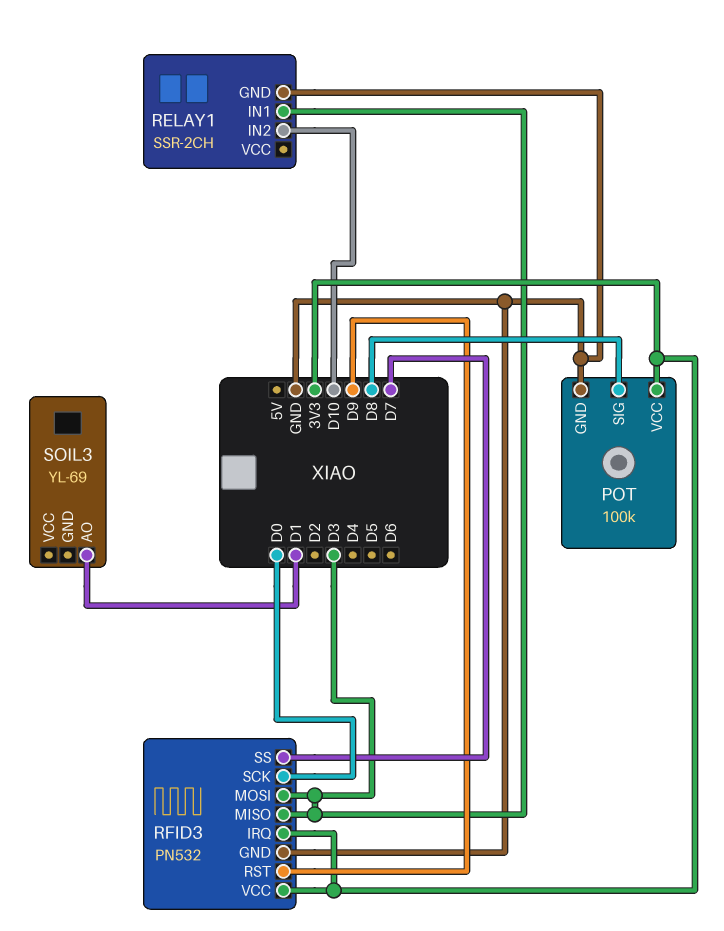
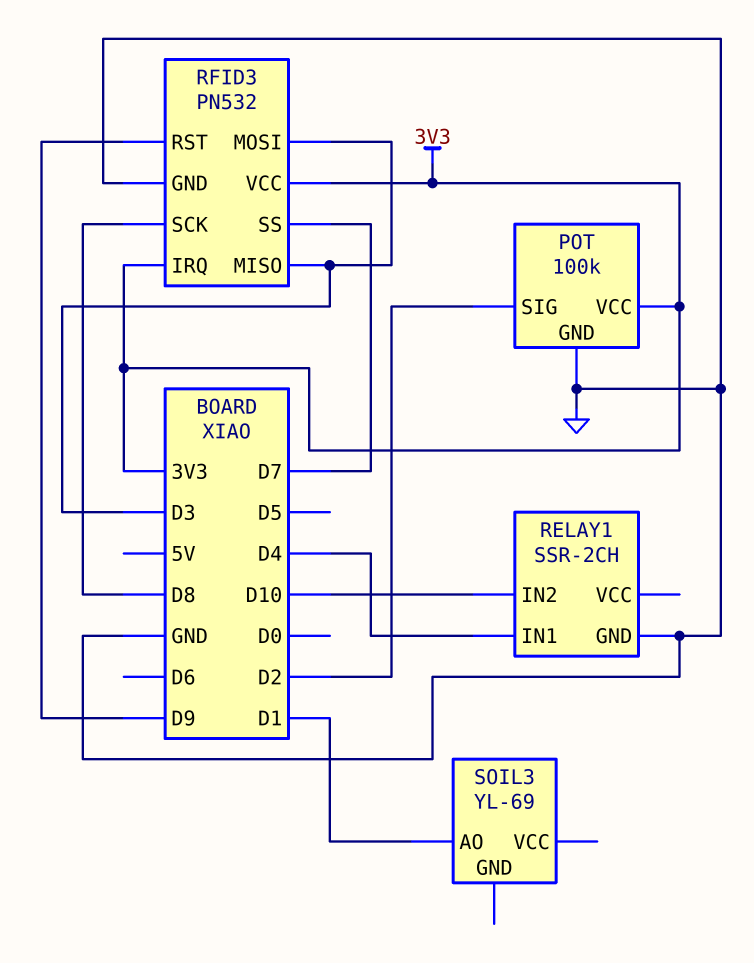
POT pin SIG: D8 -> D2
RELAY1 pin IN1: D3 -> D4
RFID3 pin SCK: D0 -> D8

